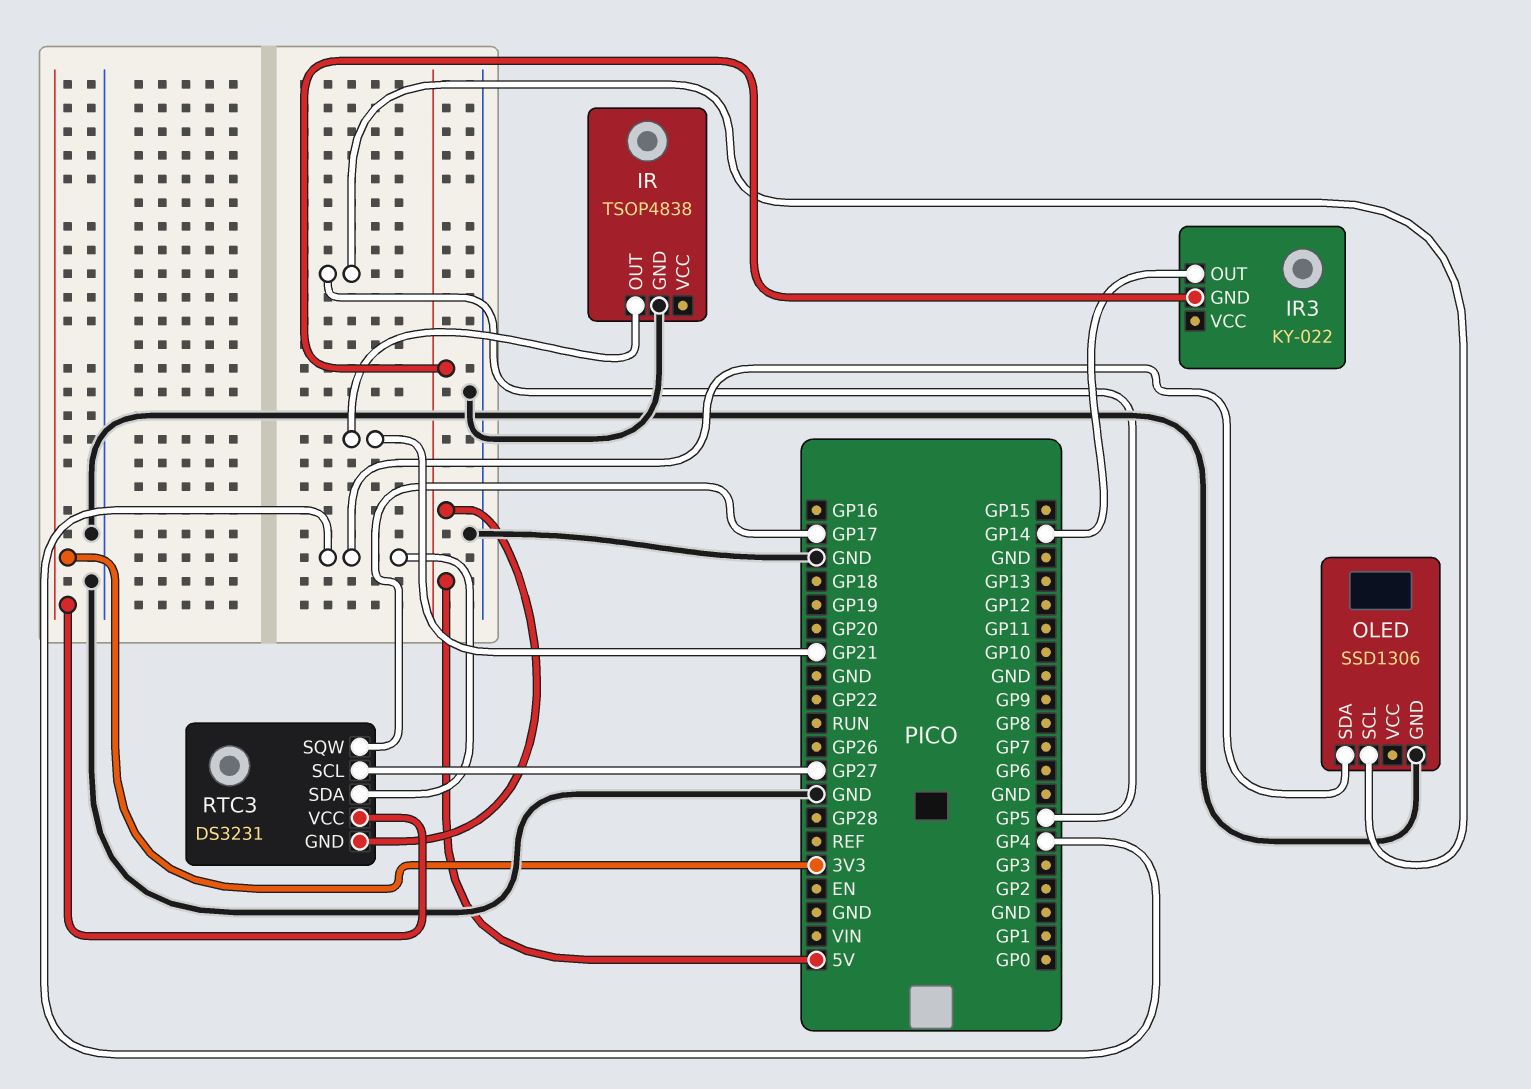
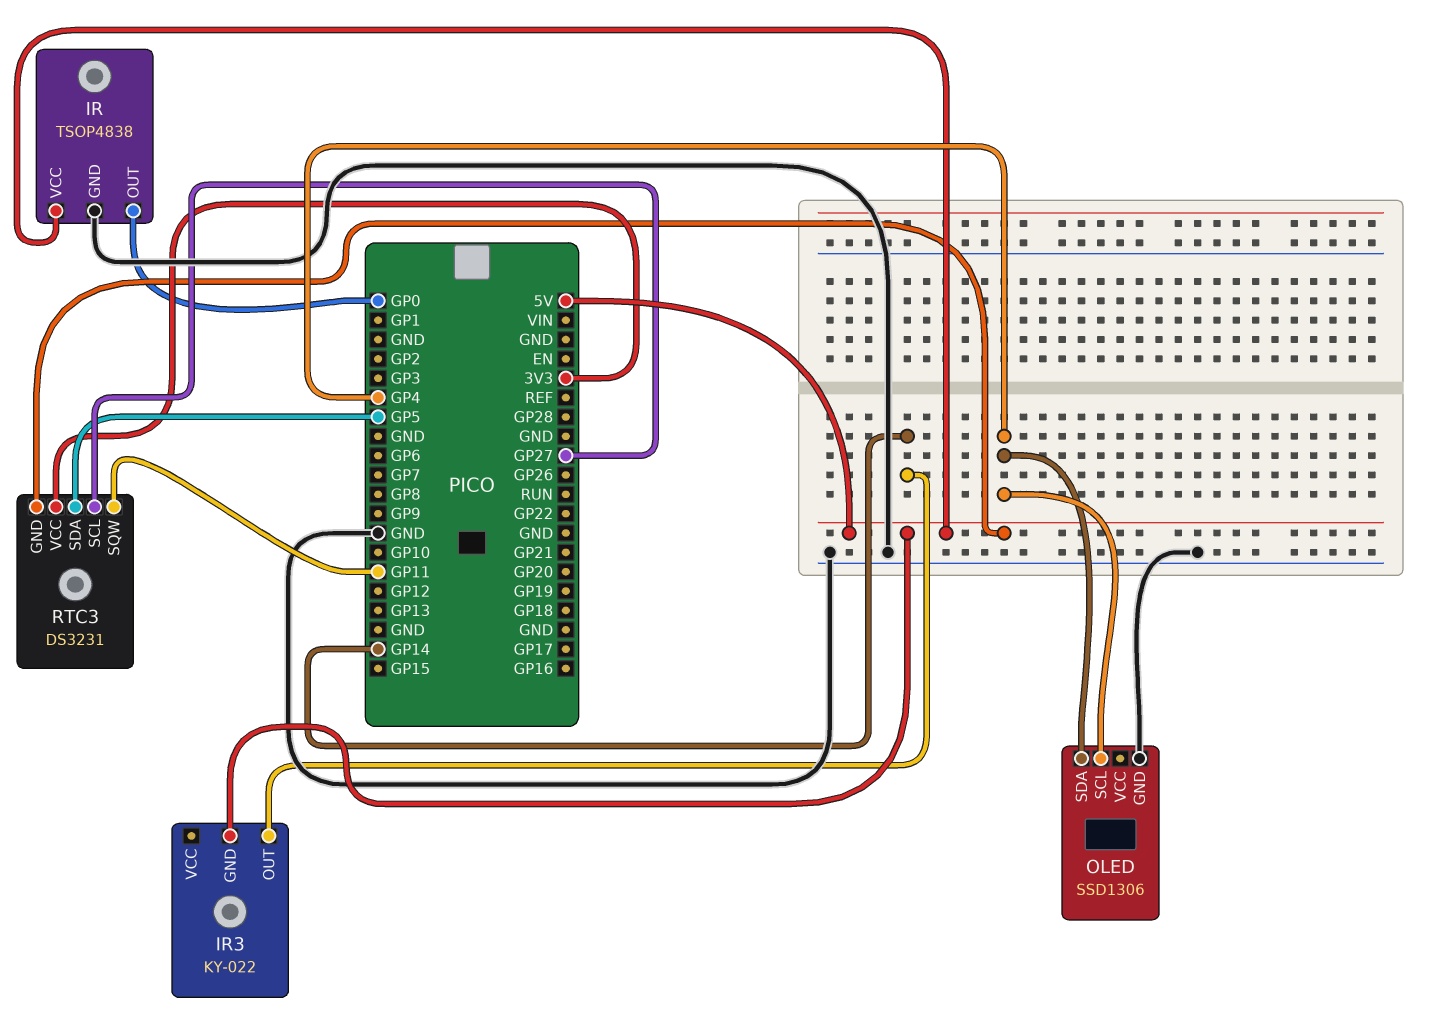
IR pin OUT: GP21 -> GP0
IR pin VCC: none -> 5V
OLED pin SCL: GP5 -> GP4
RTC3 pin SDA: GP4 -> GP5
RTC3 pin SQW: GP17 -> GP11

